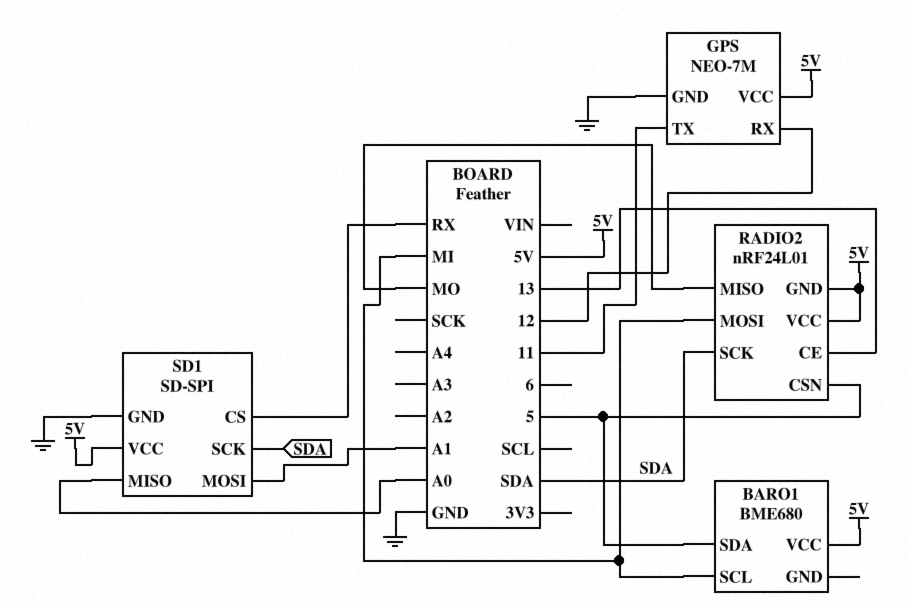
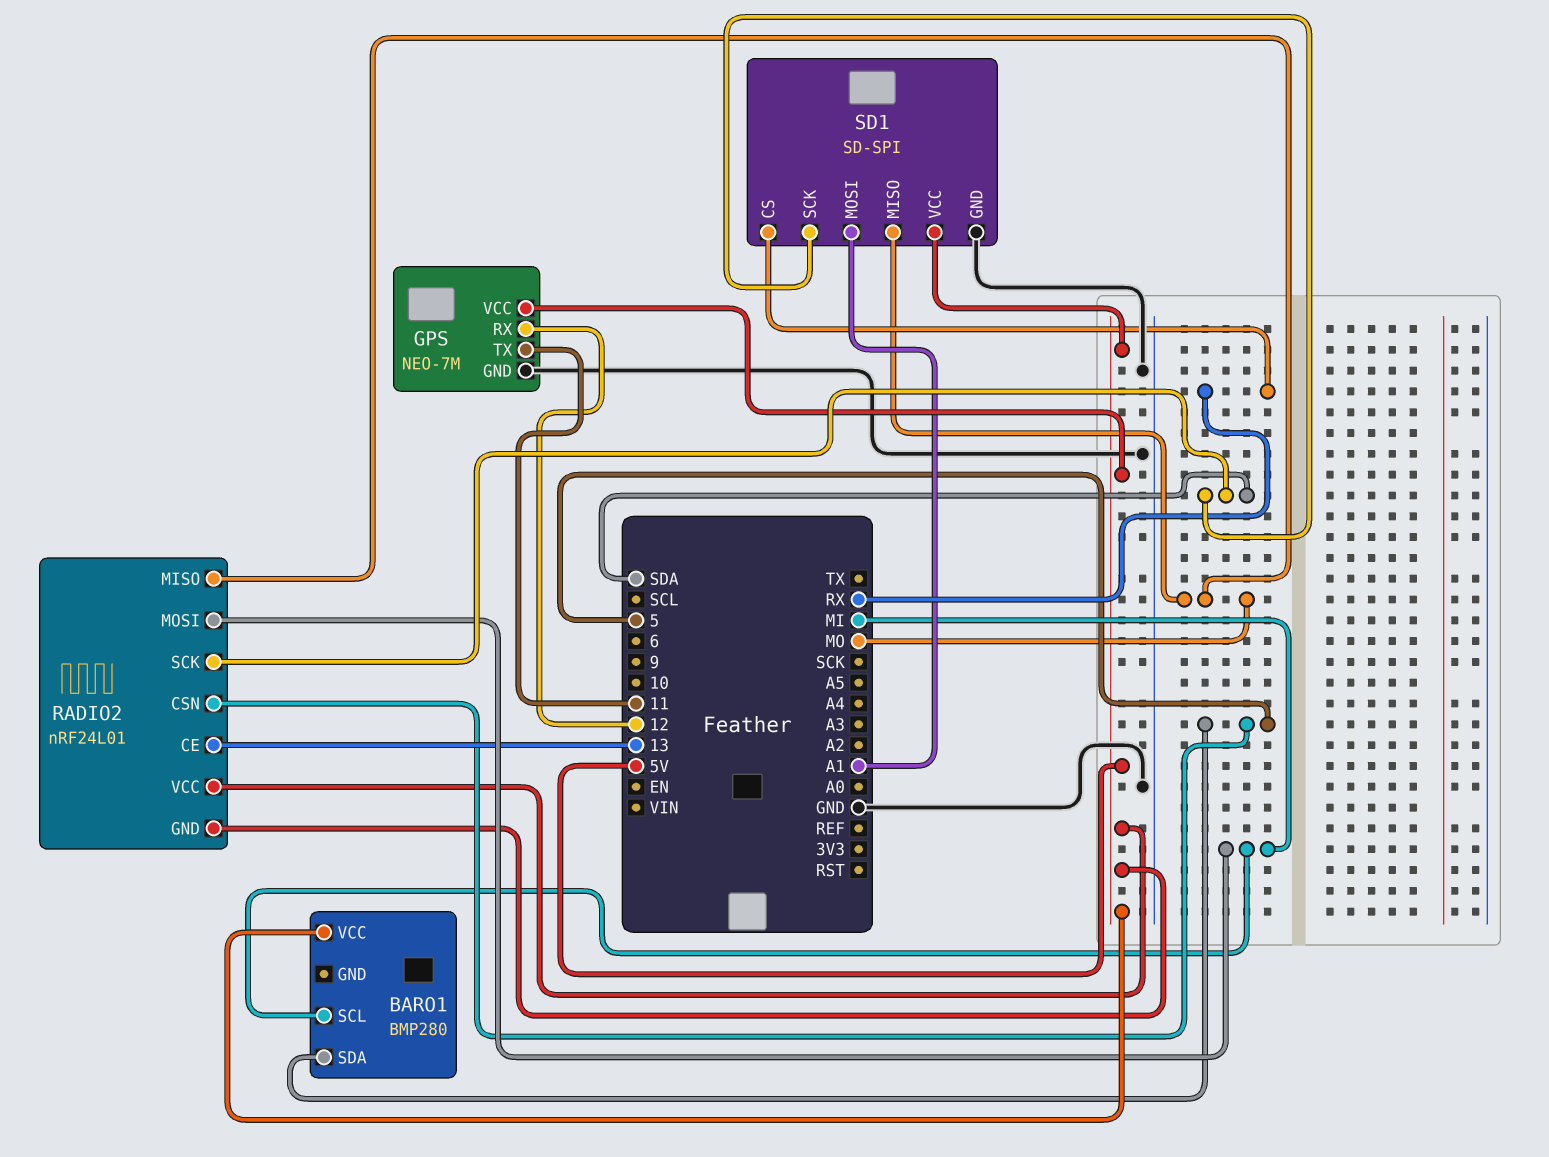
BARO1: BME680 -> BMP280
SD1 pin MISO: A0 -> MO

